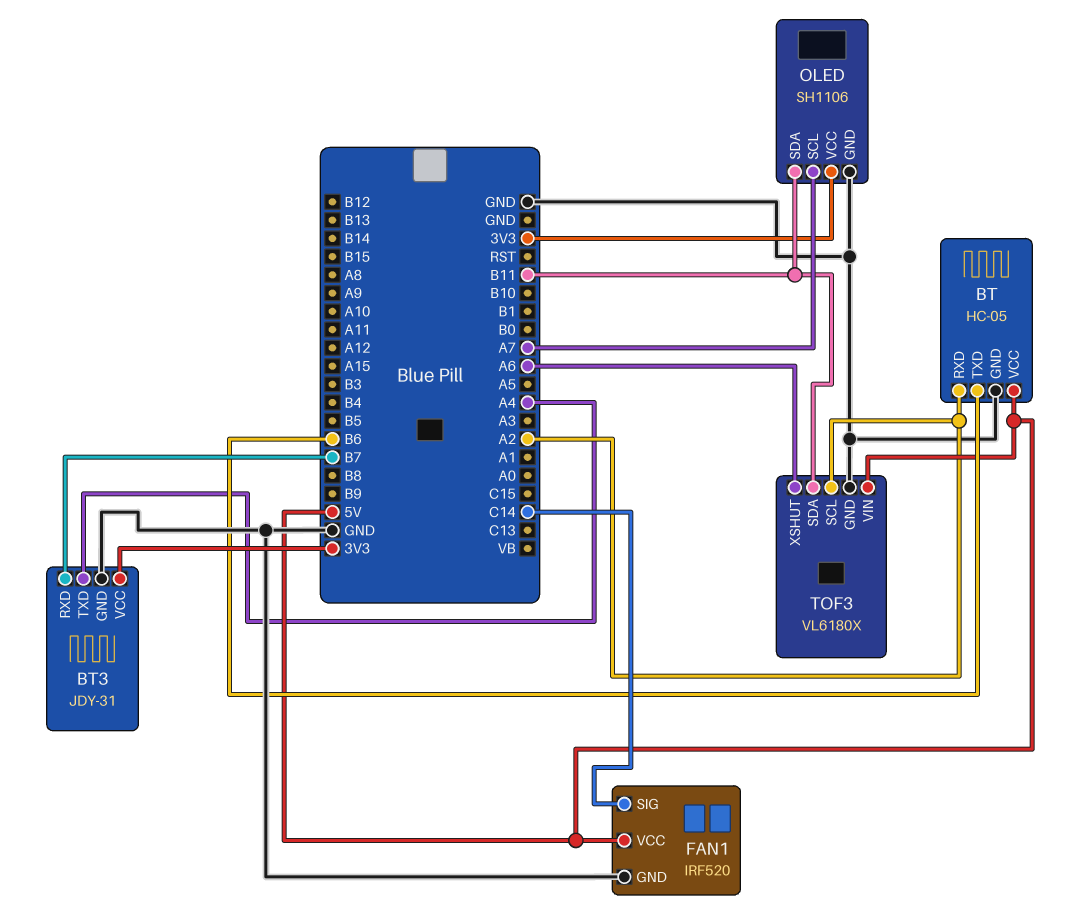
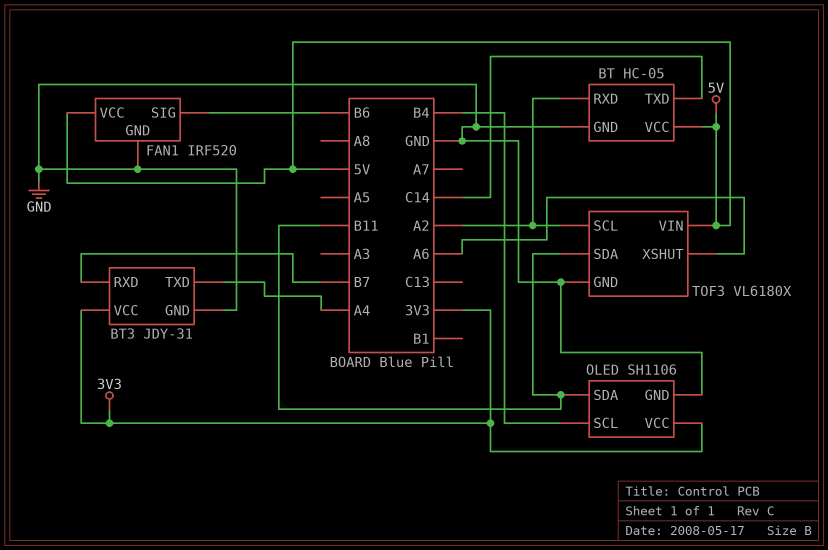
BT pin TXD: B6 -> C14
FAN1 pin SIG: C14 -> B6
OLED pin SCL: A7 -> B4

